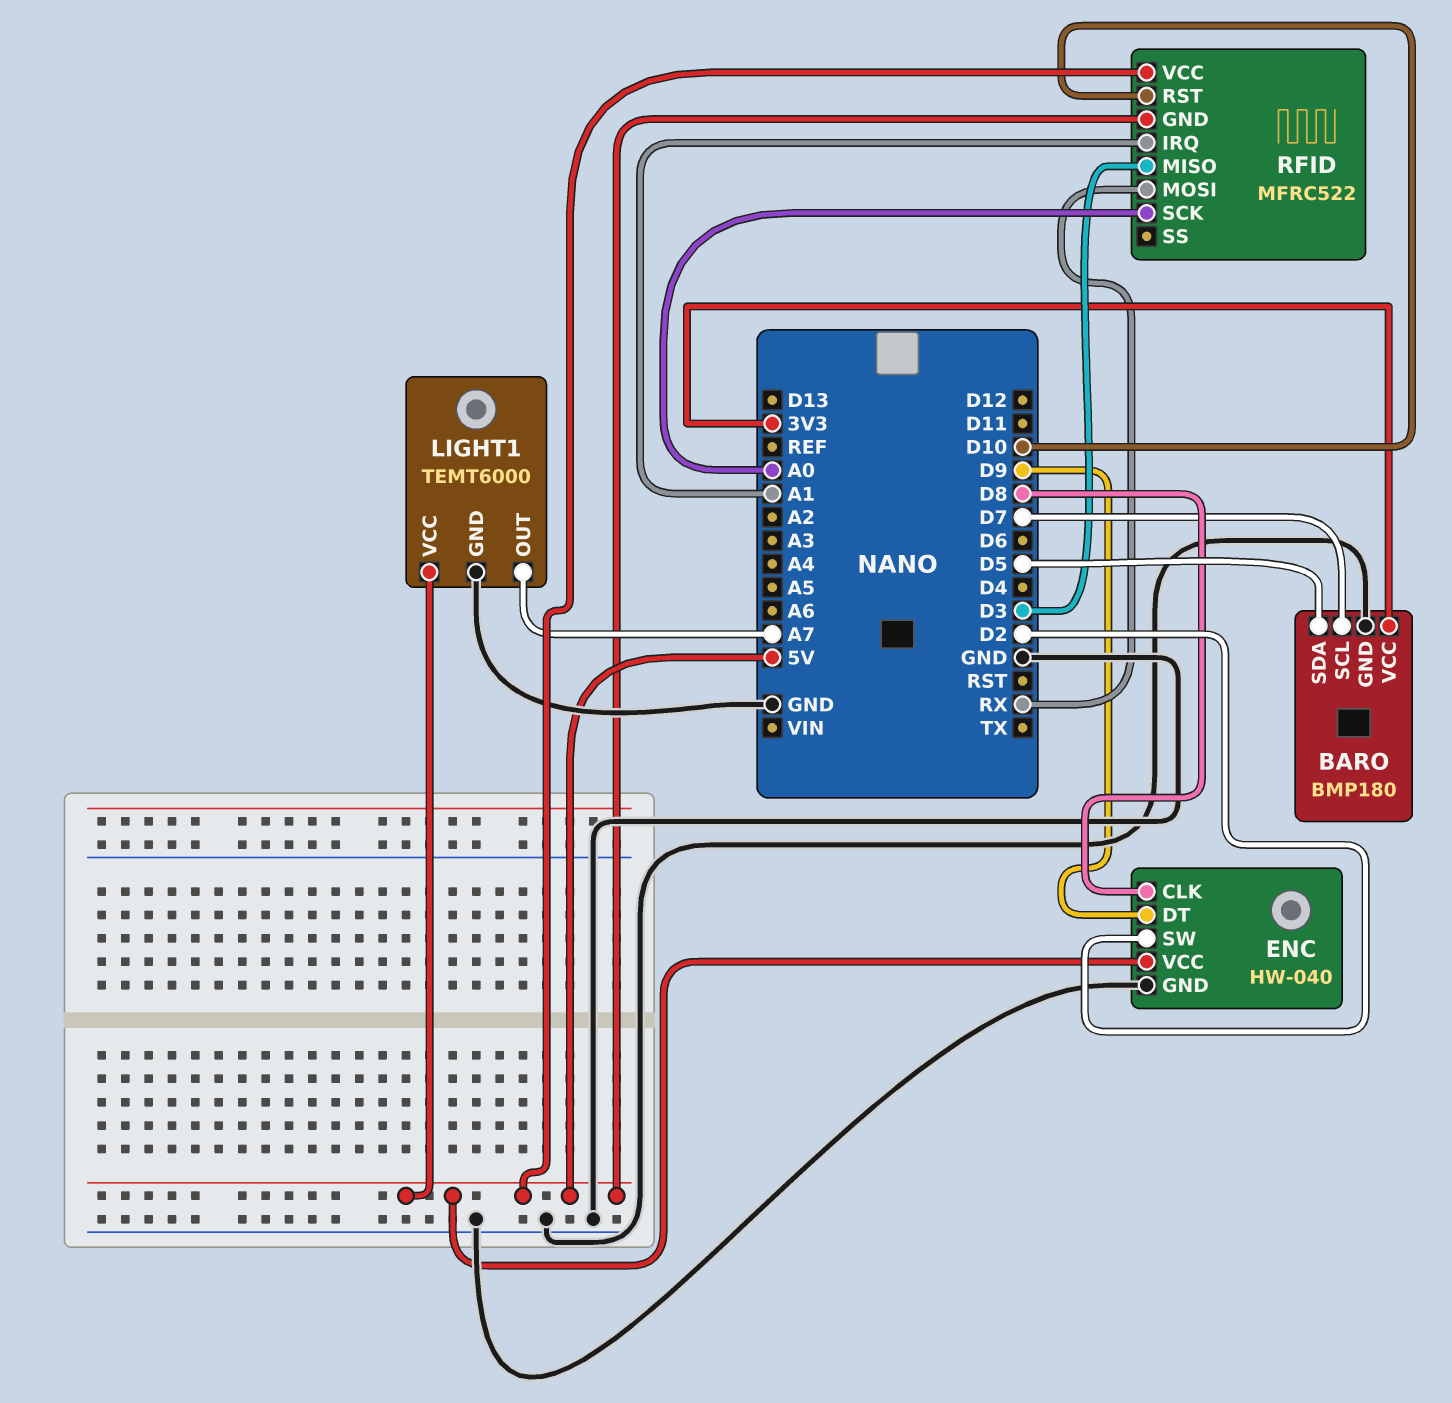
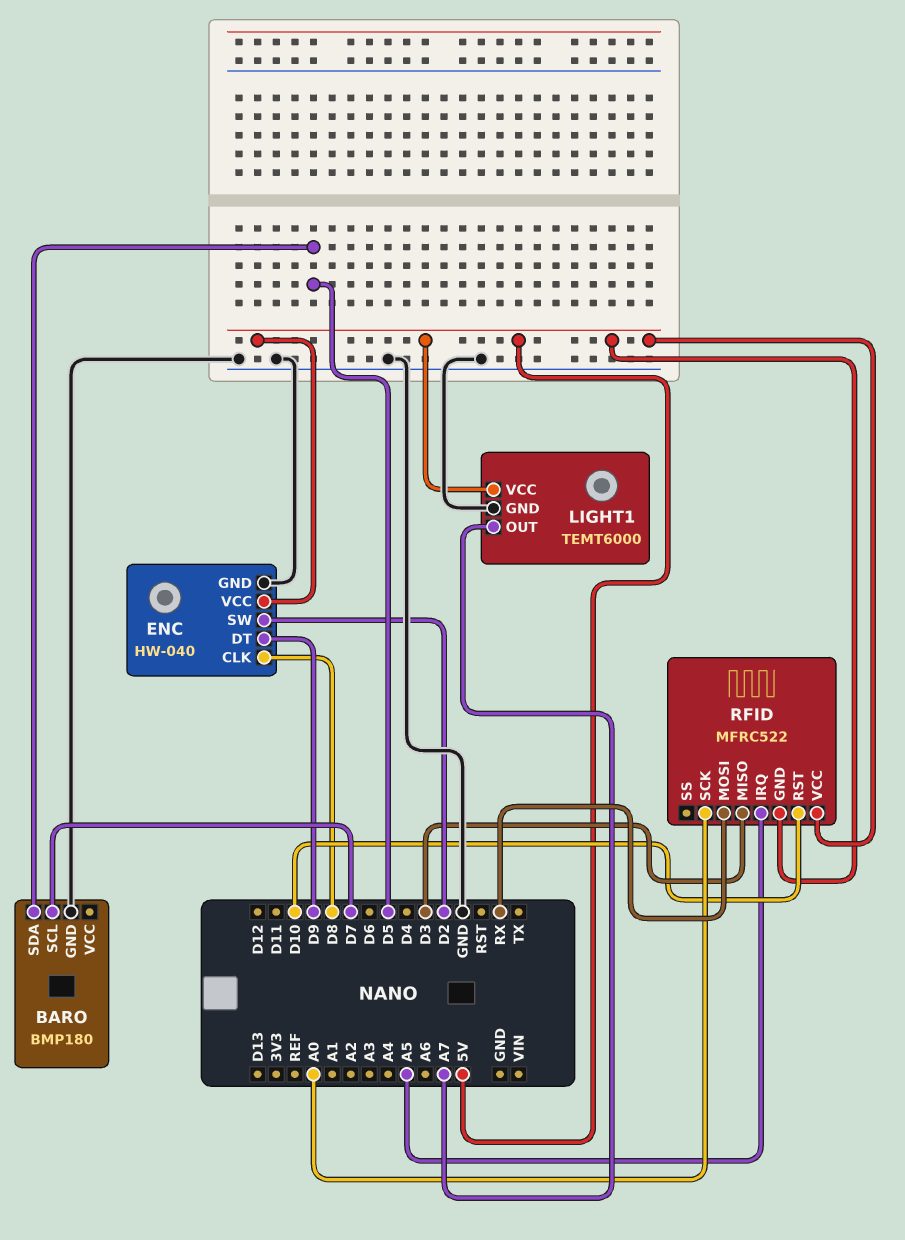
BARO pin VCC: 3V3 -> none
RFID pin IRQ: A1 -> A5

